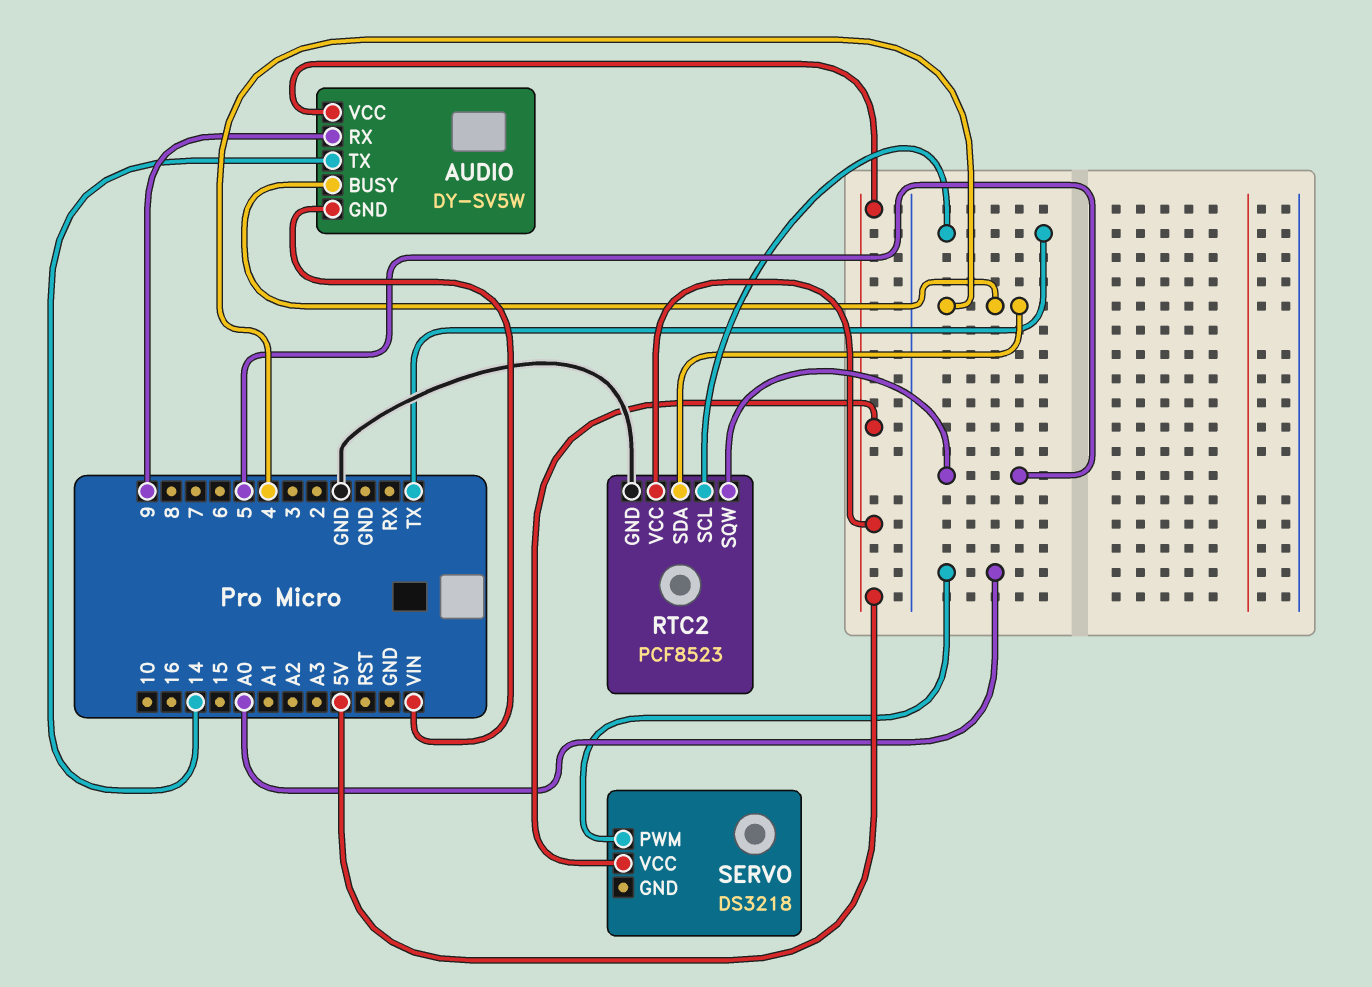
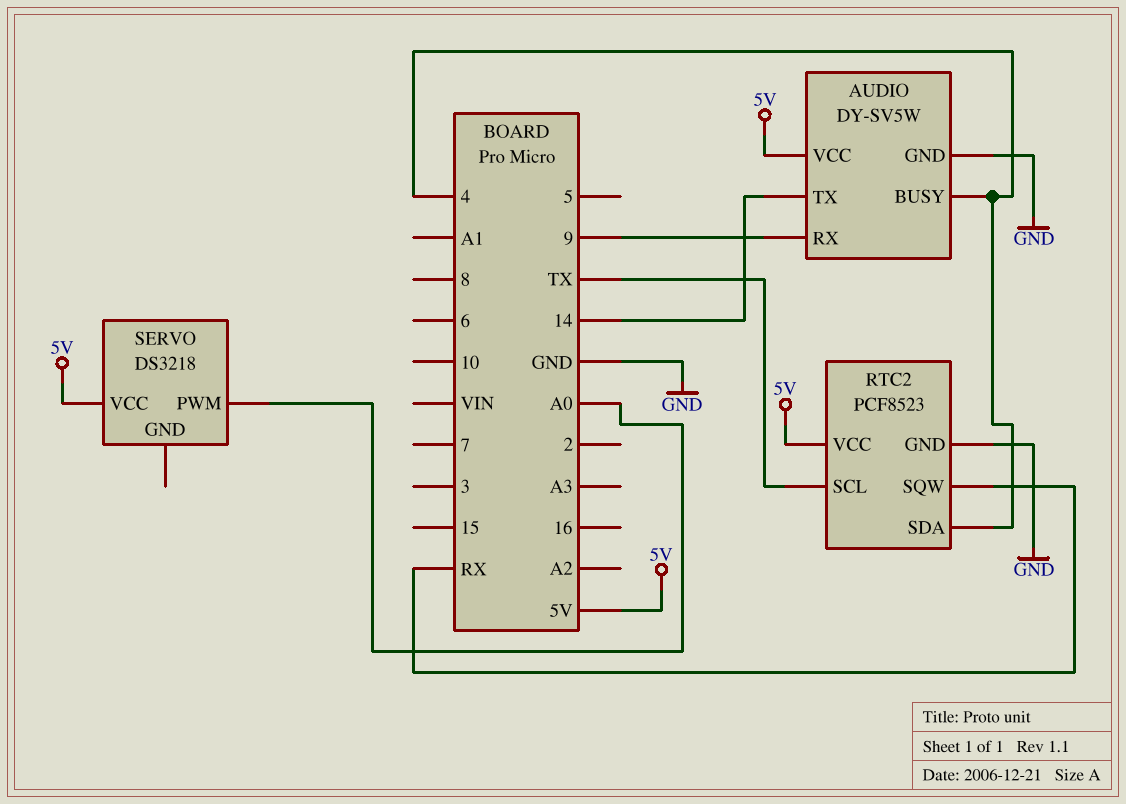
AUDIO pin GND: VIN -> GND
RTC2 pin SQW: 5 -> RX

